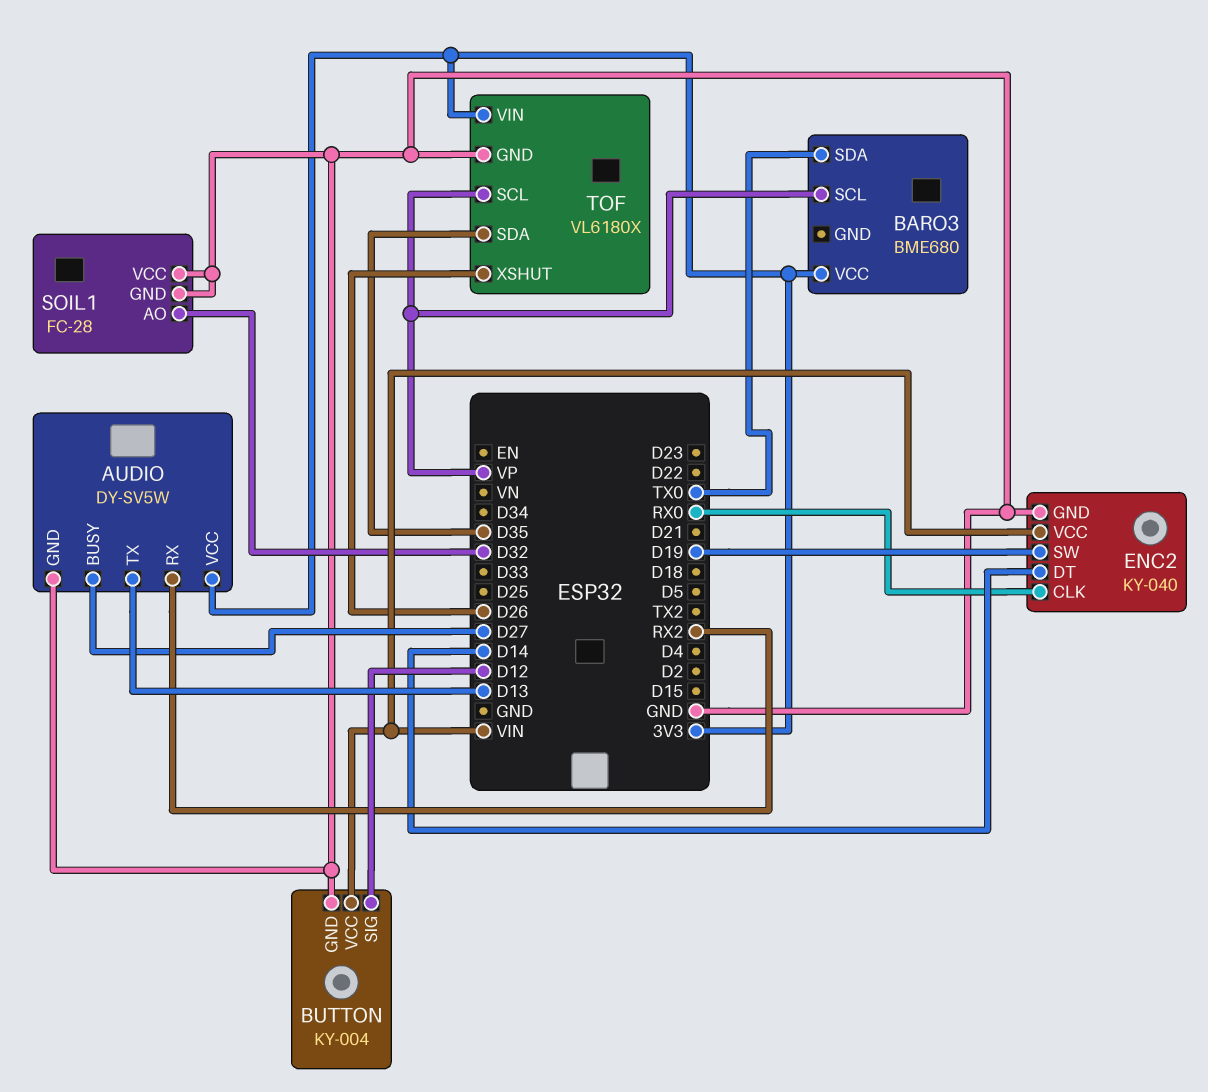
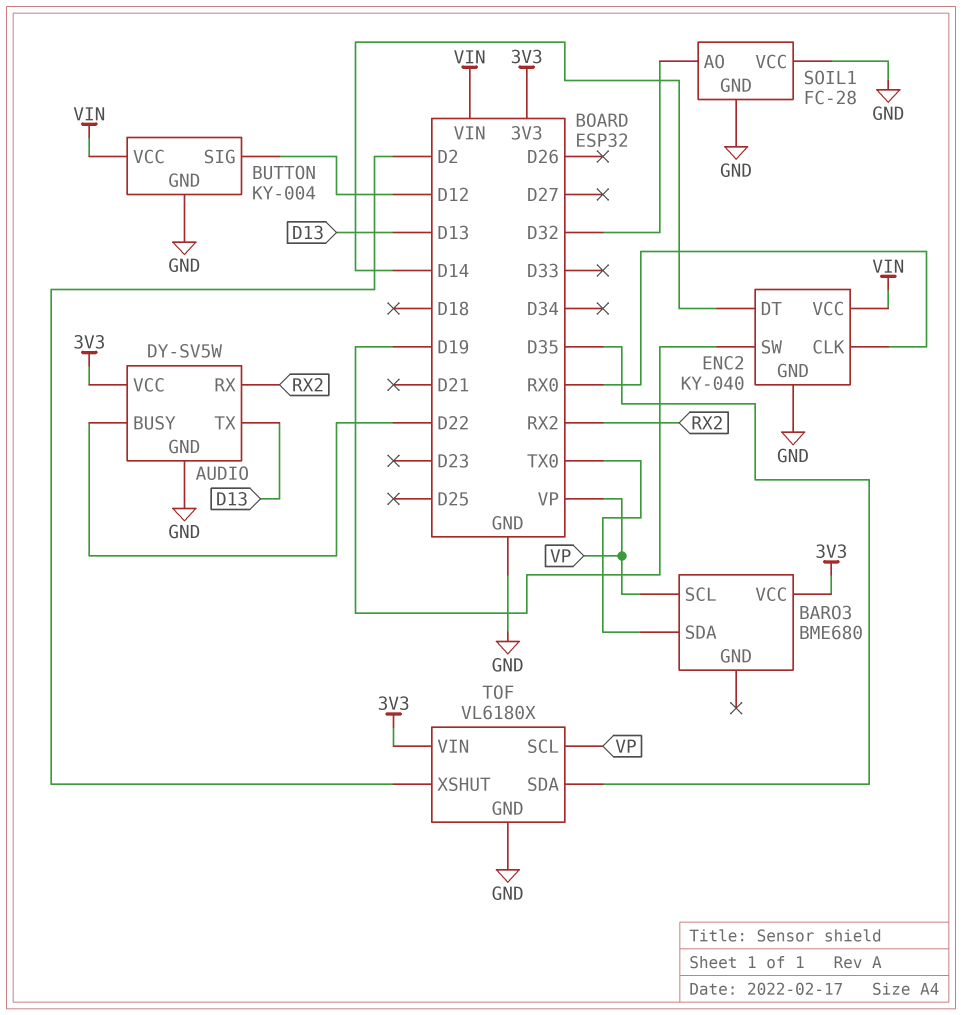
AUDIO pin BUSY: D27 -> D22
TOF pin XSHUT: D26 -> D2

